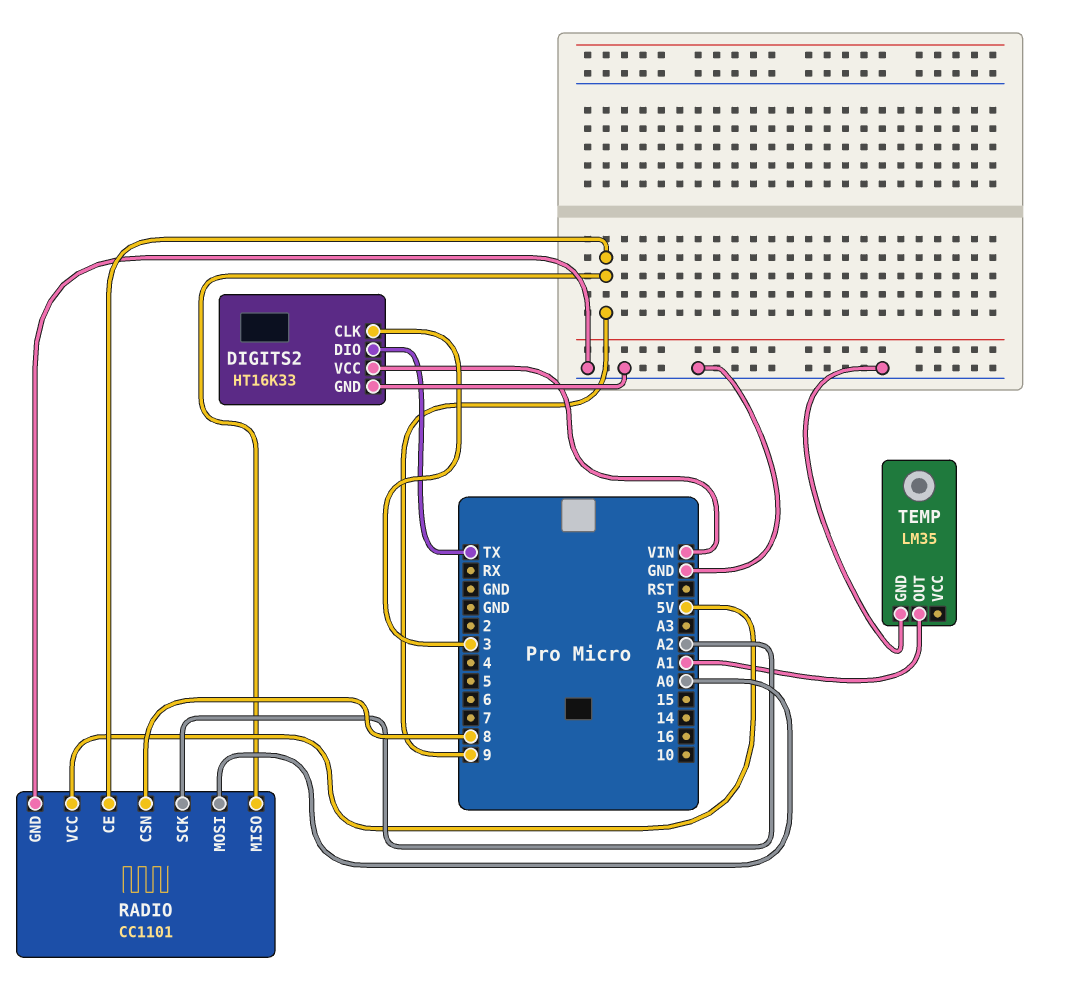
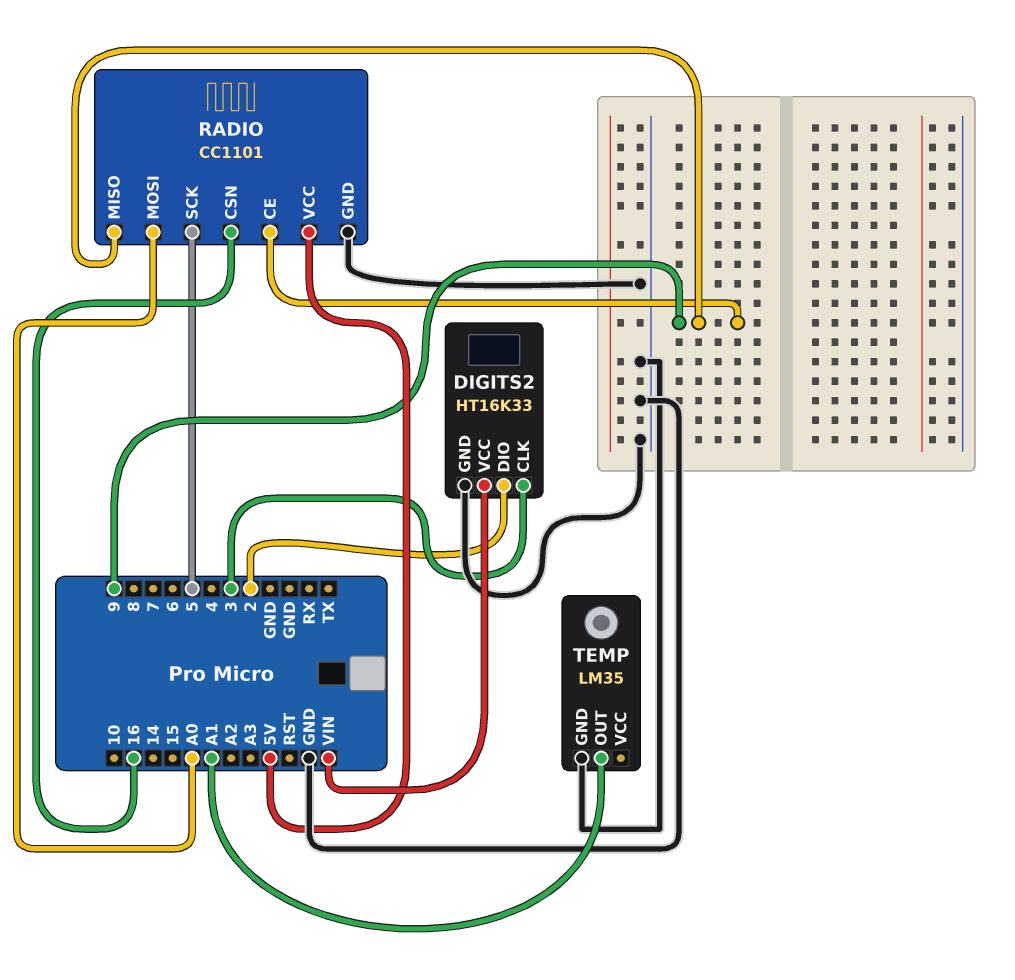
DIGITS2 pin DIO: TX -> 2
RADIO pin CSN: 8 -> 16
RADIO pin SCK: A2 -> 5

